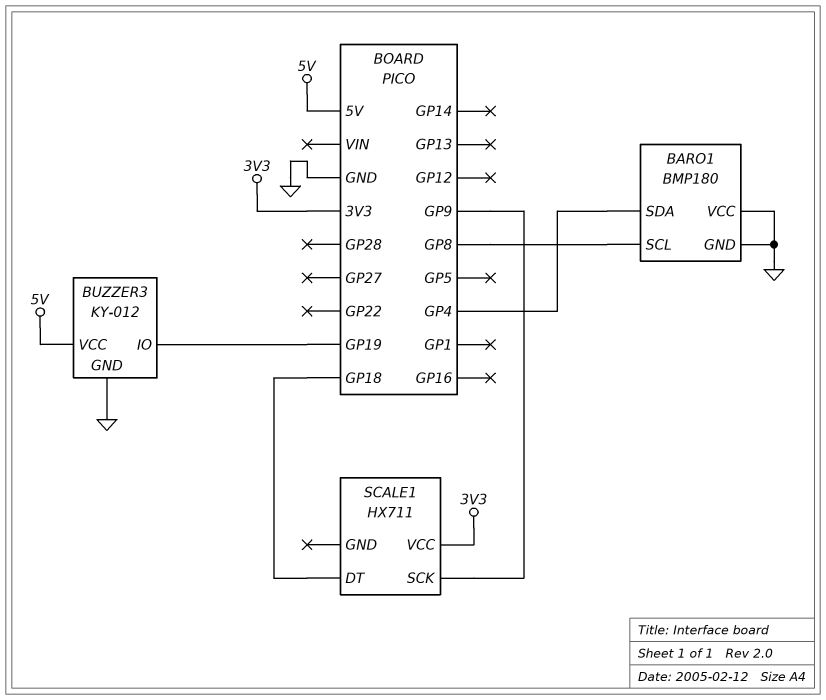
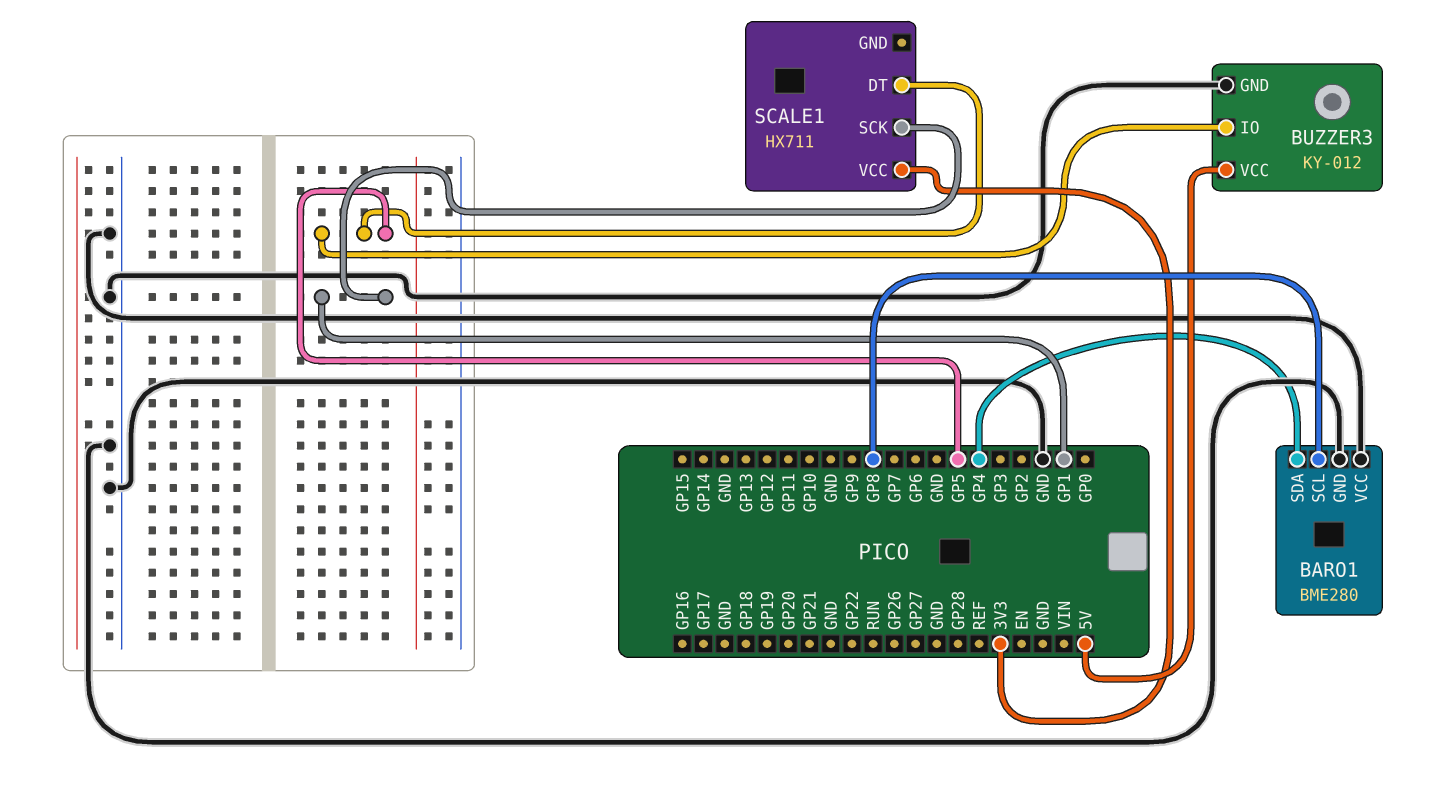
BARO1: BMP180 -> BME280
BUZZER3 pin IO: GP19 -> GP5
SCALE1 pin DT: GP18 -> GP5
SCALE1 pin SCK: GP9 -> GP1

